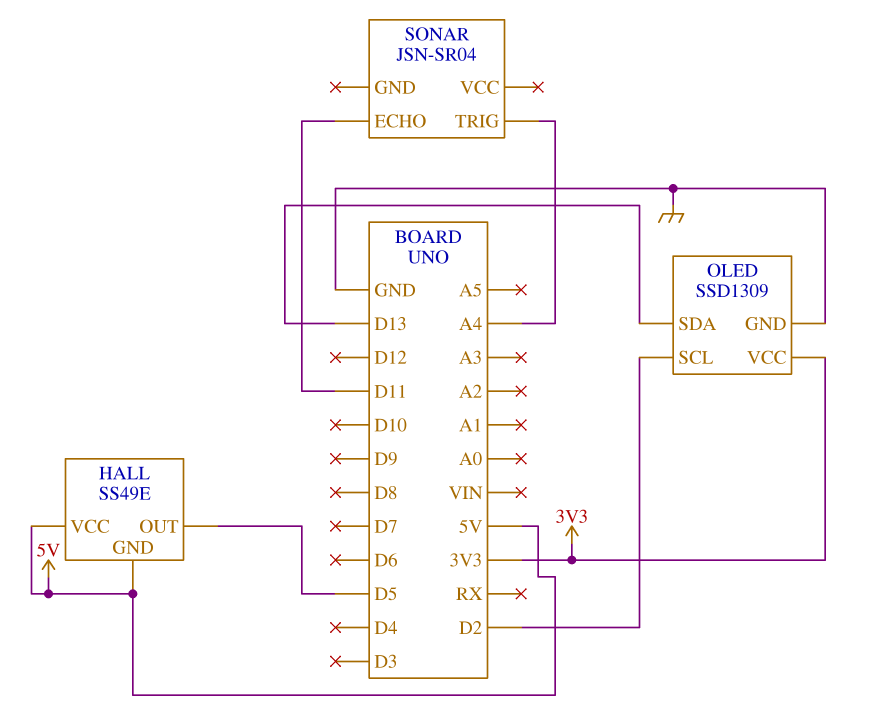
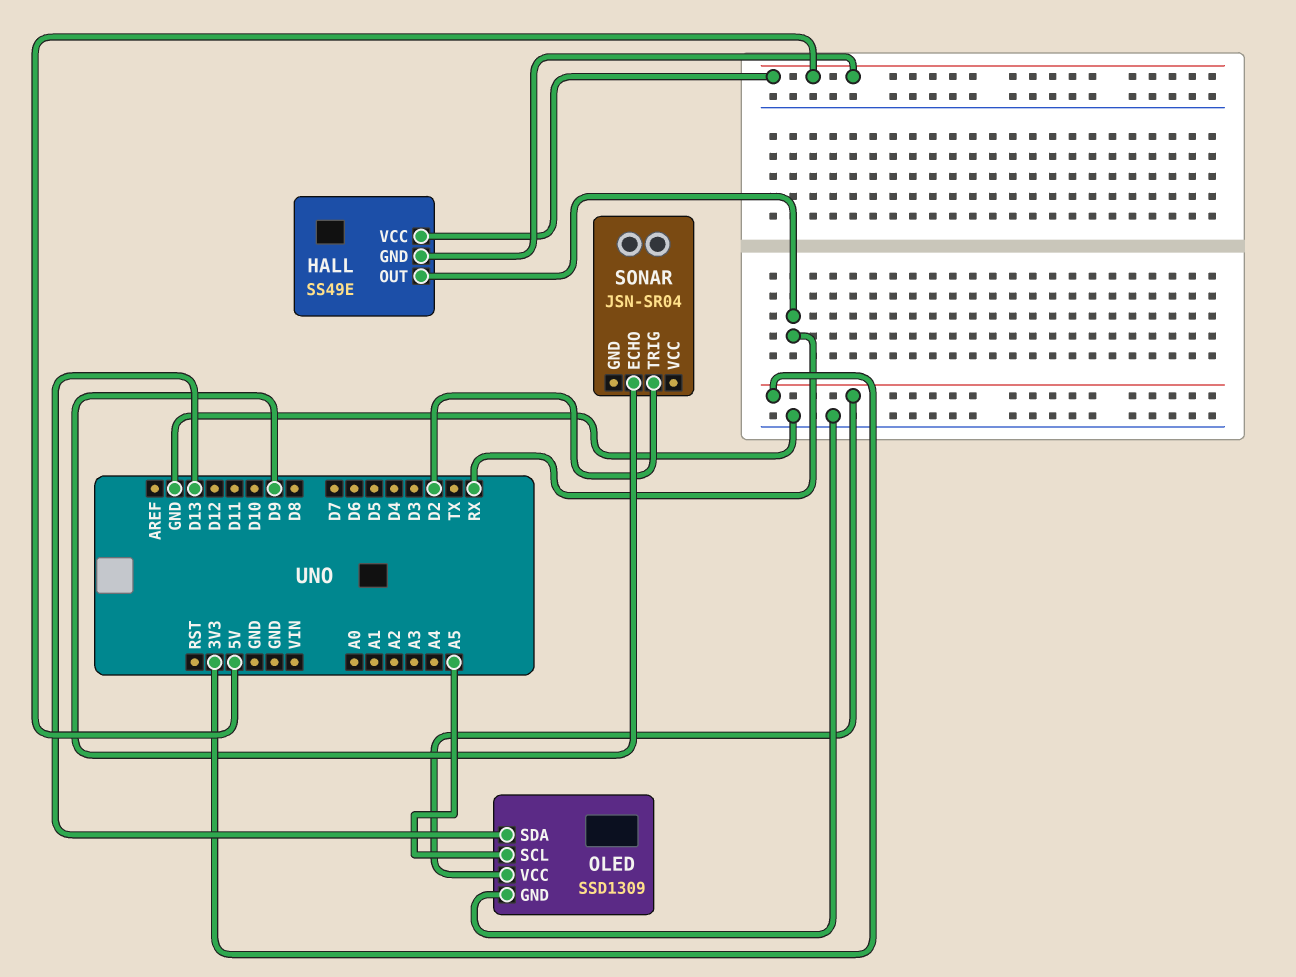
HALL pin OUT: D5 -> RX
OLED pin SCL: D2 -> A5
SONAR pin ECHO: D11 -> D9
SONAR pin TRIG: A4 -> D2

